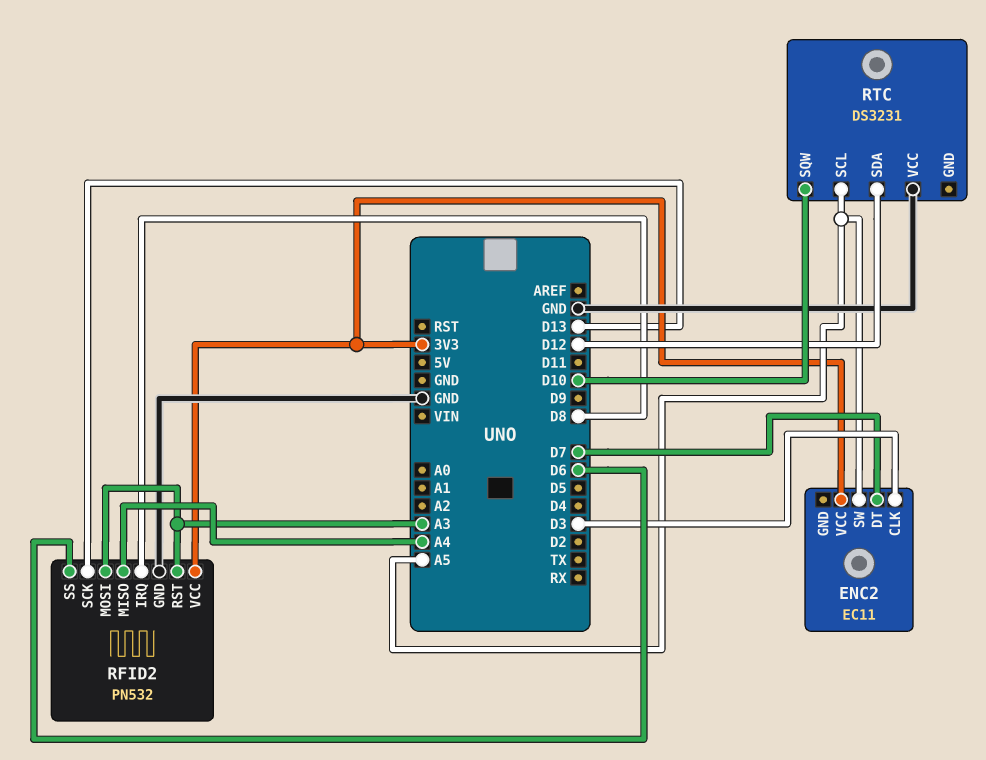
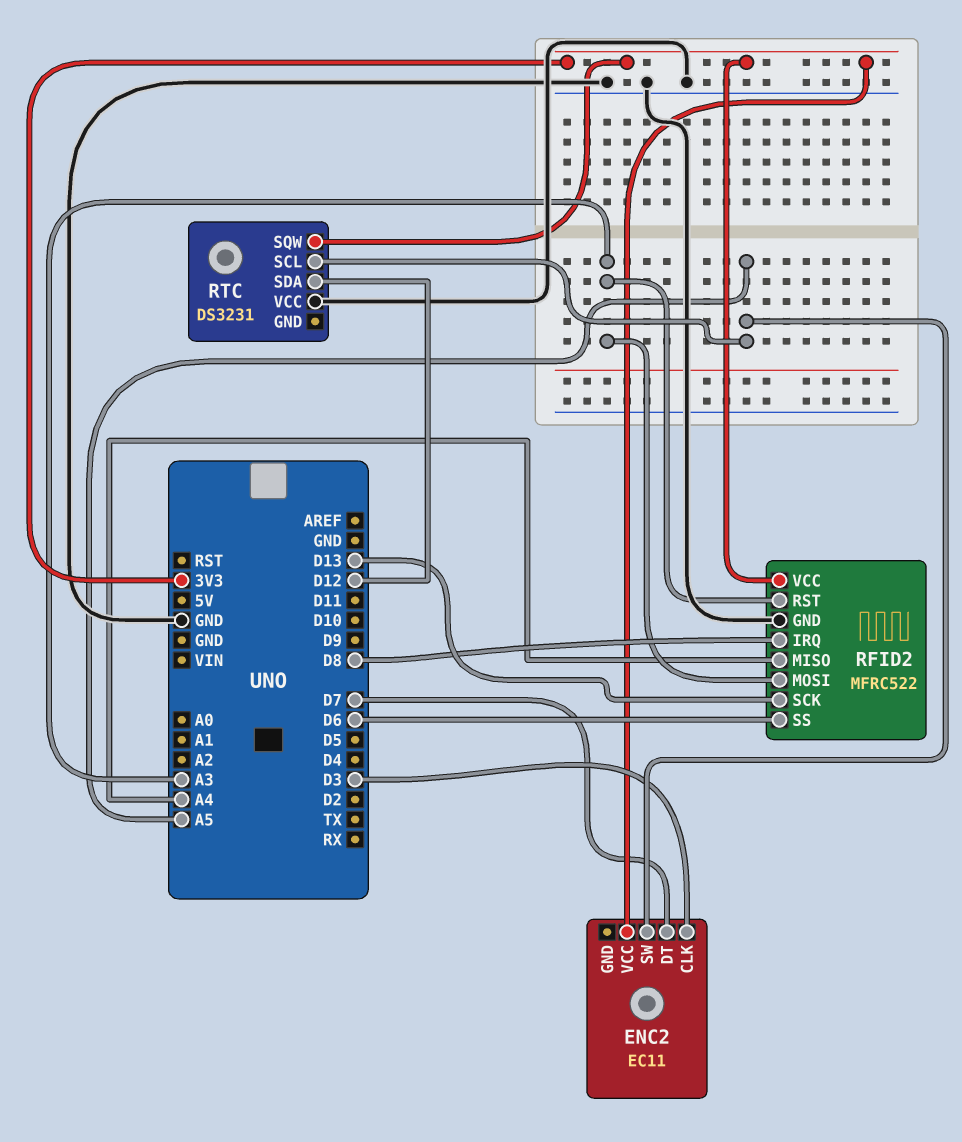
RFID2: PN532 -> MFRC522
RTC pin SQW: D10 -> 3V3

